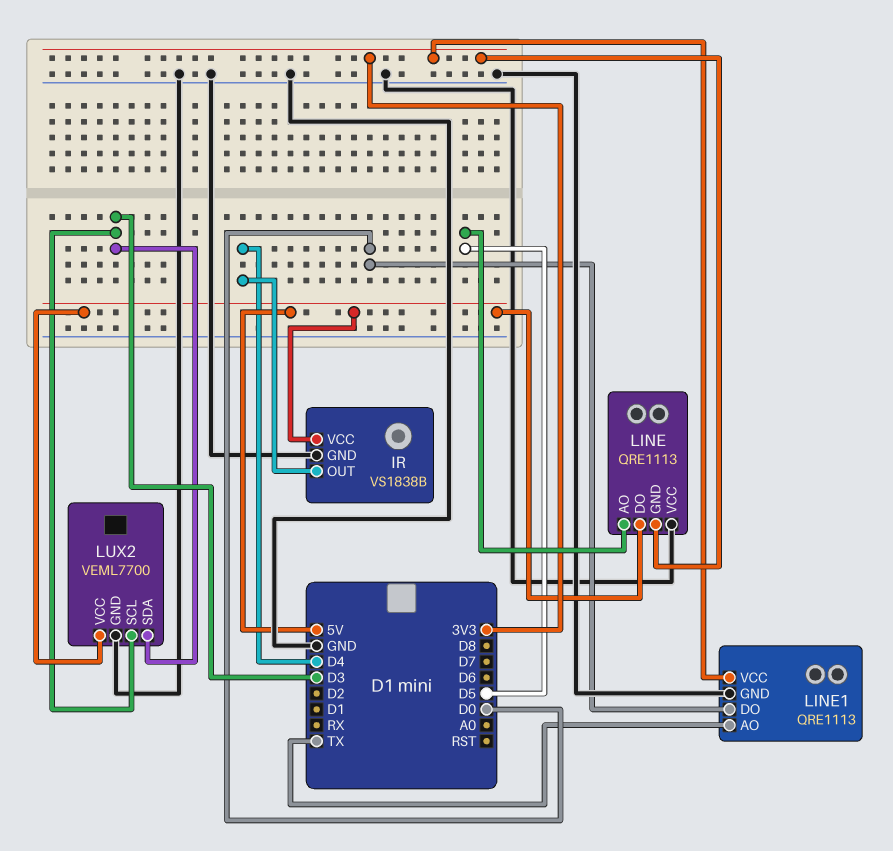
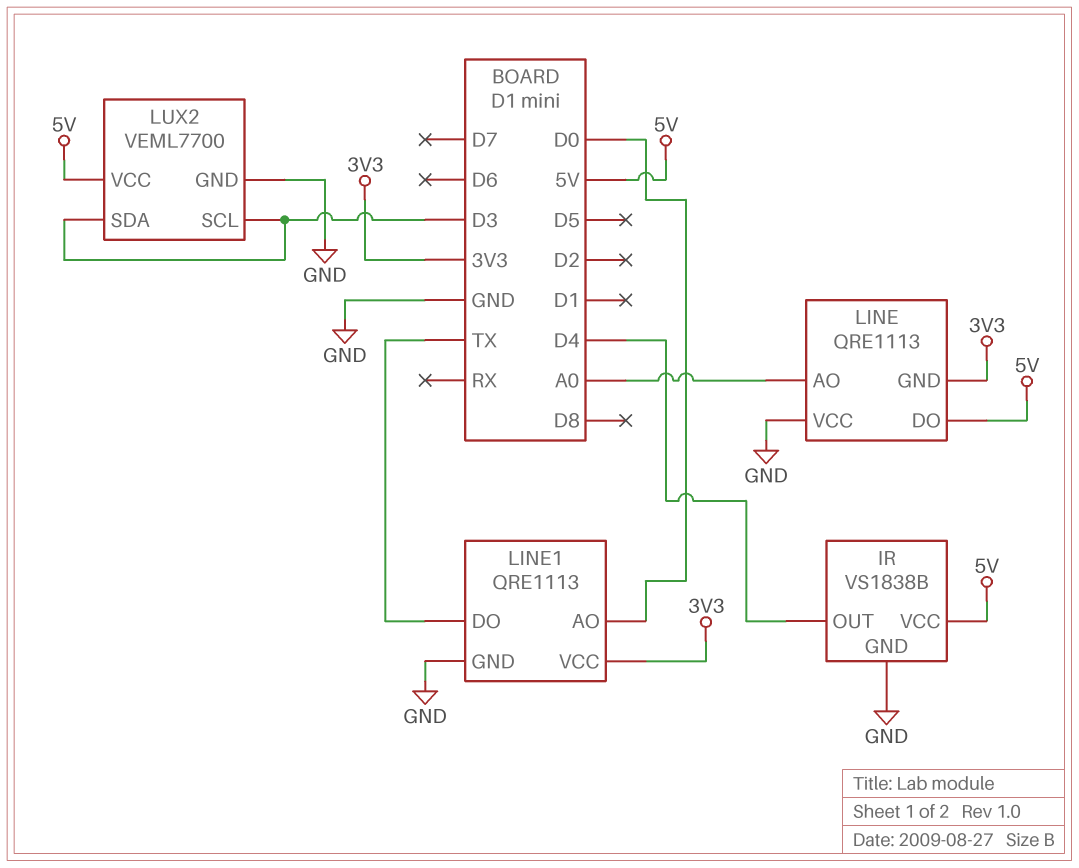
LINE pin AO: D5 -> A0
LINE1 pin AO: TX -> D0
LINE1 pin DO: D0 -> TX

